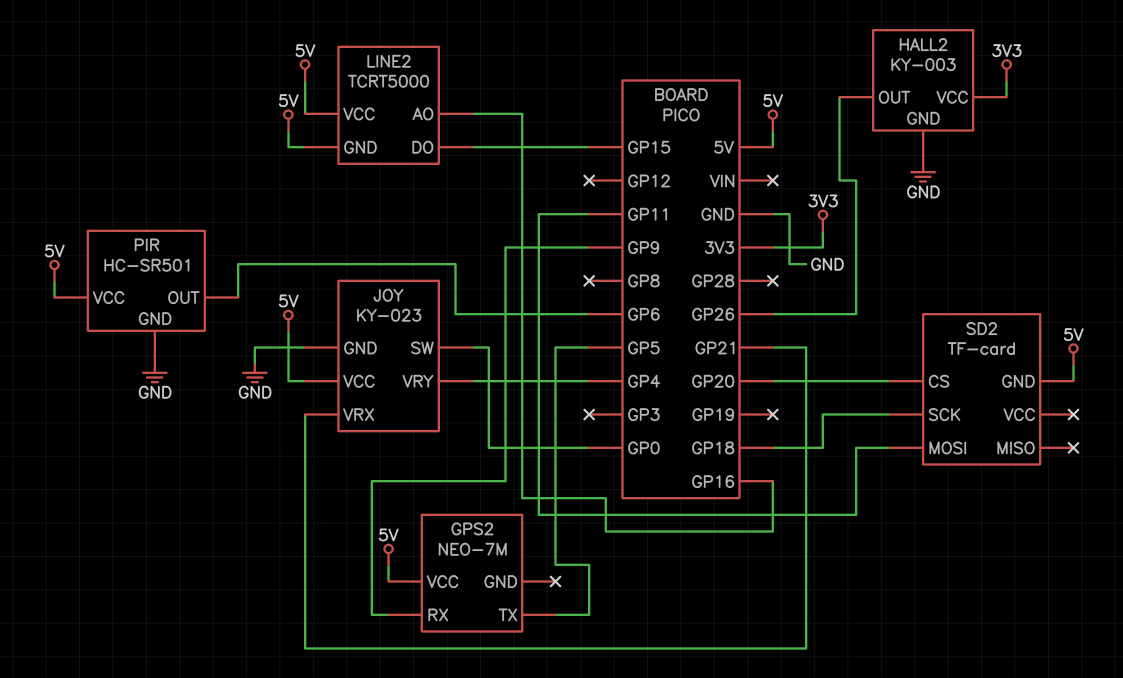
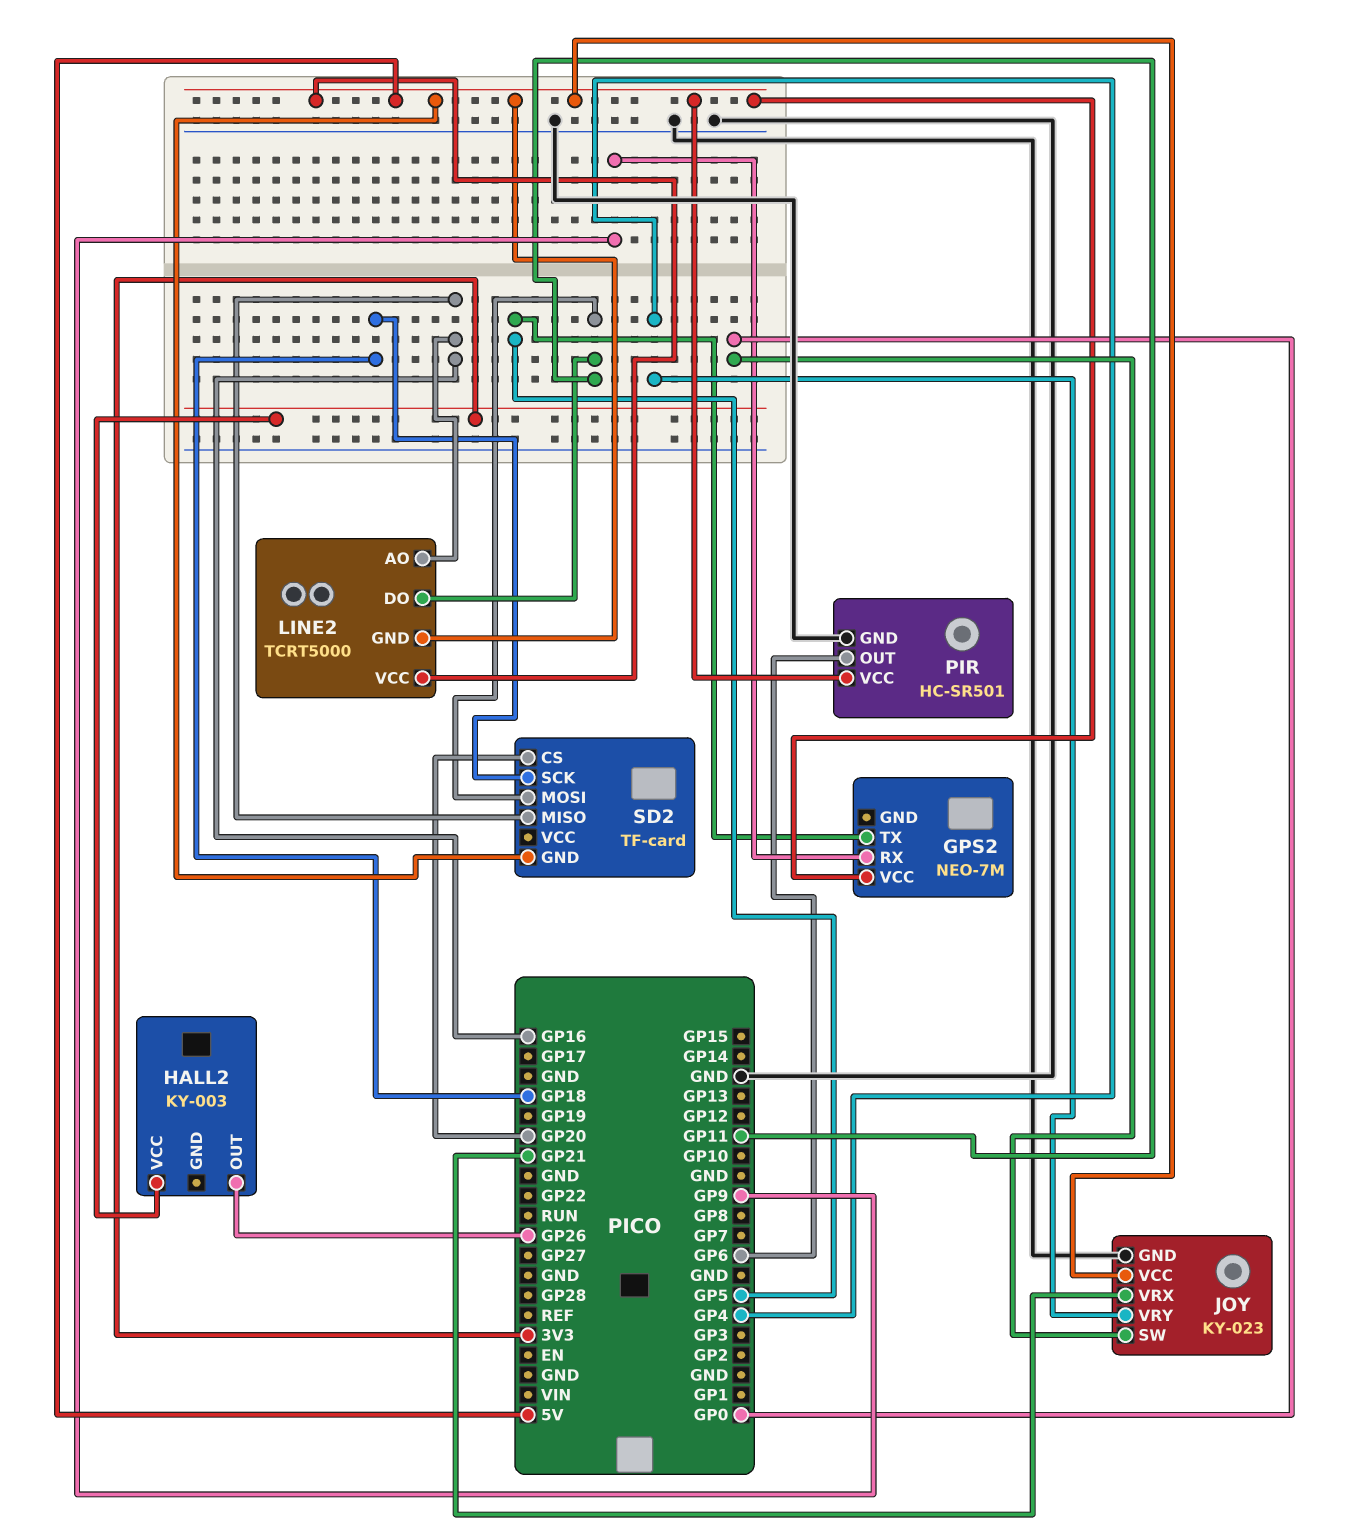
HALL2 pin GND: GND -> none
LINE2 pin DO: GP15 -> GP11
SD2 pin MISO: none -> GP16

